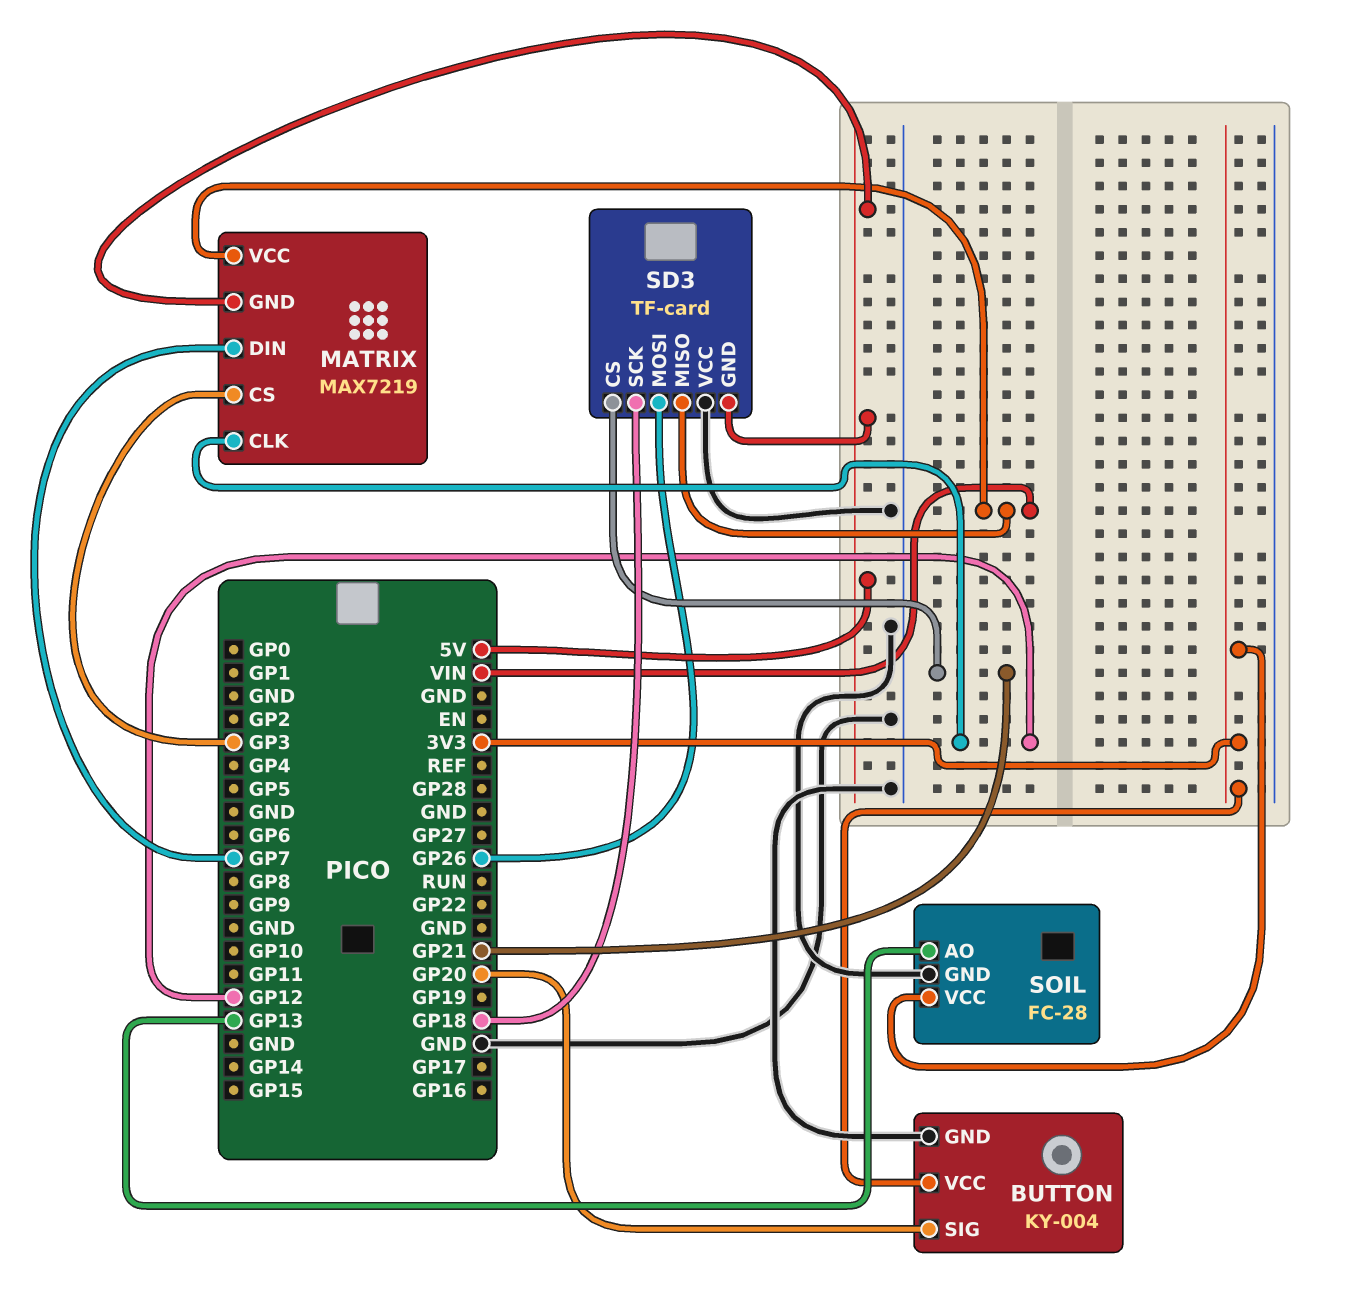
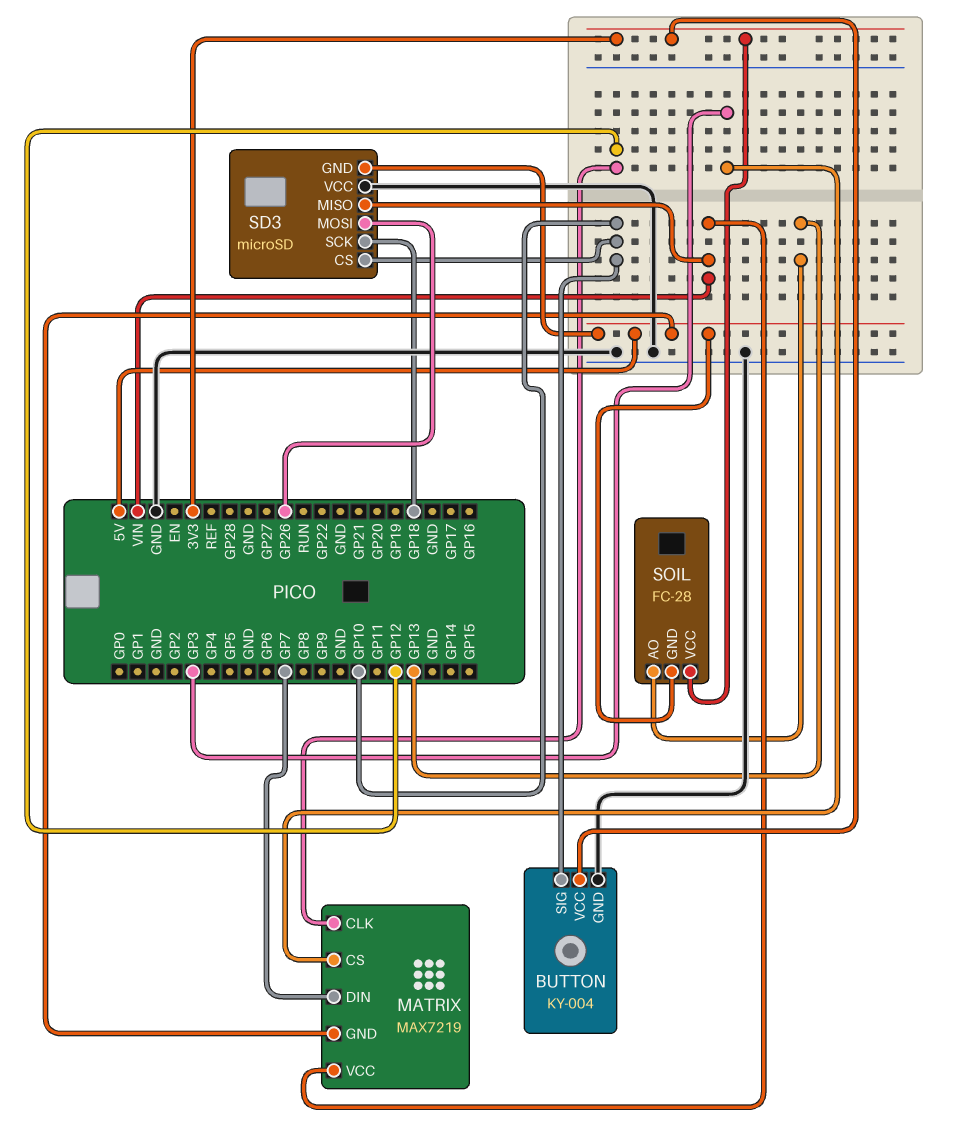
BUTTON pin SIG: GP20 -> GP10
SD3: TF-card -> microSD
SD3 pin CS: GP21 -> GP10
SOIL pin GND: GND -> 5V

